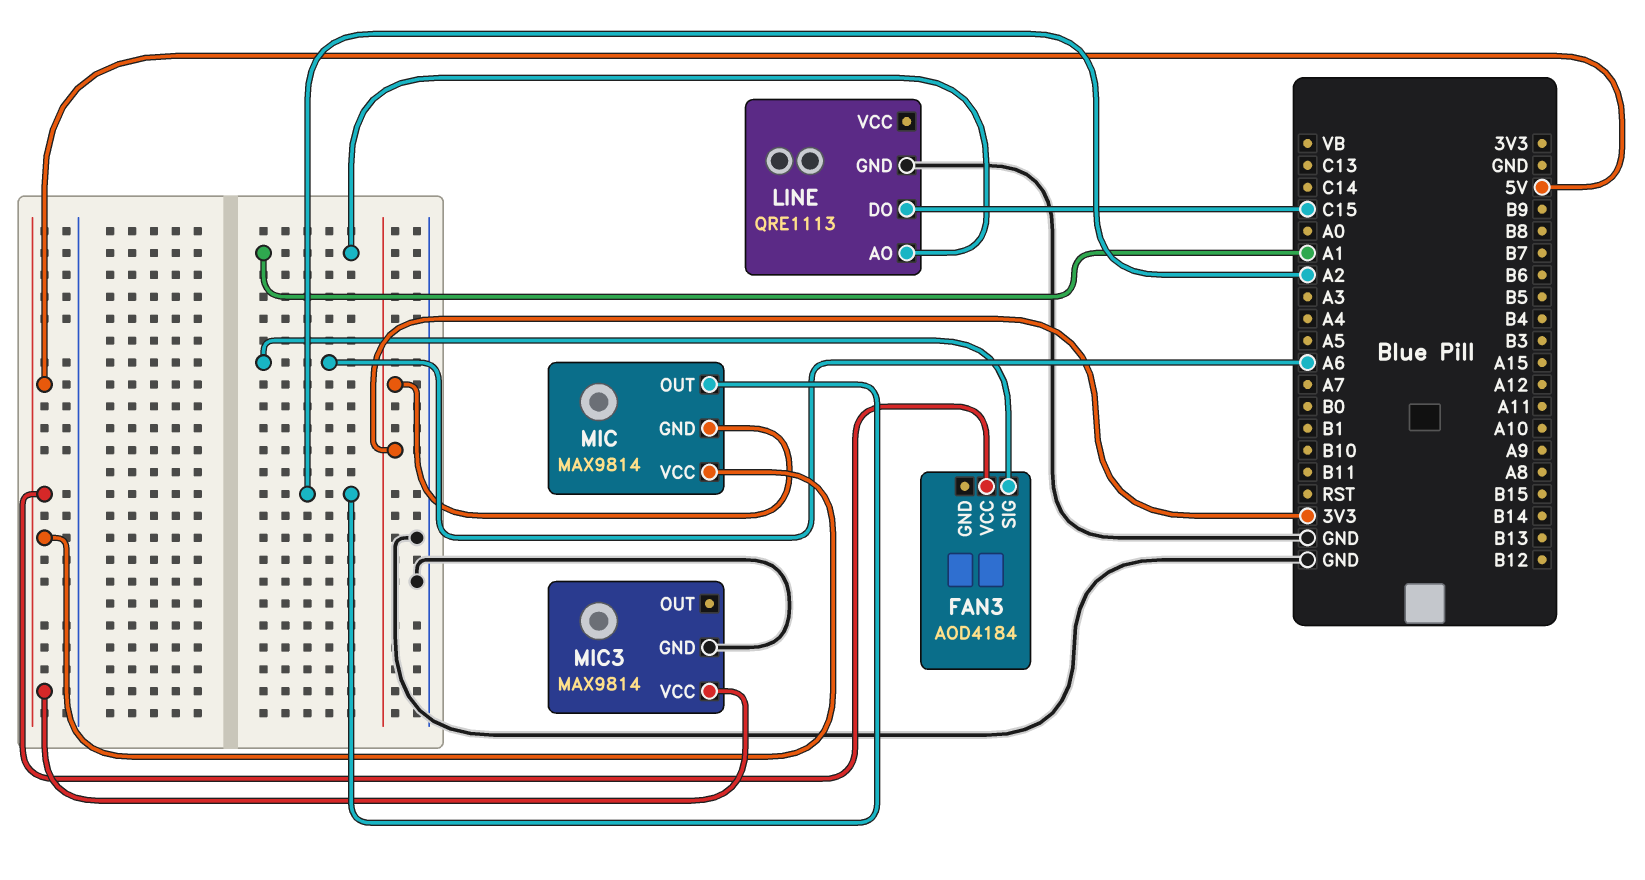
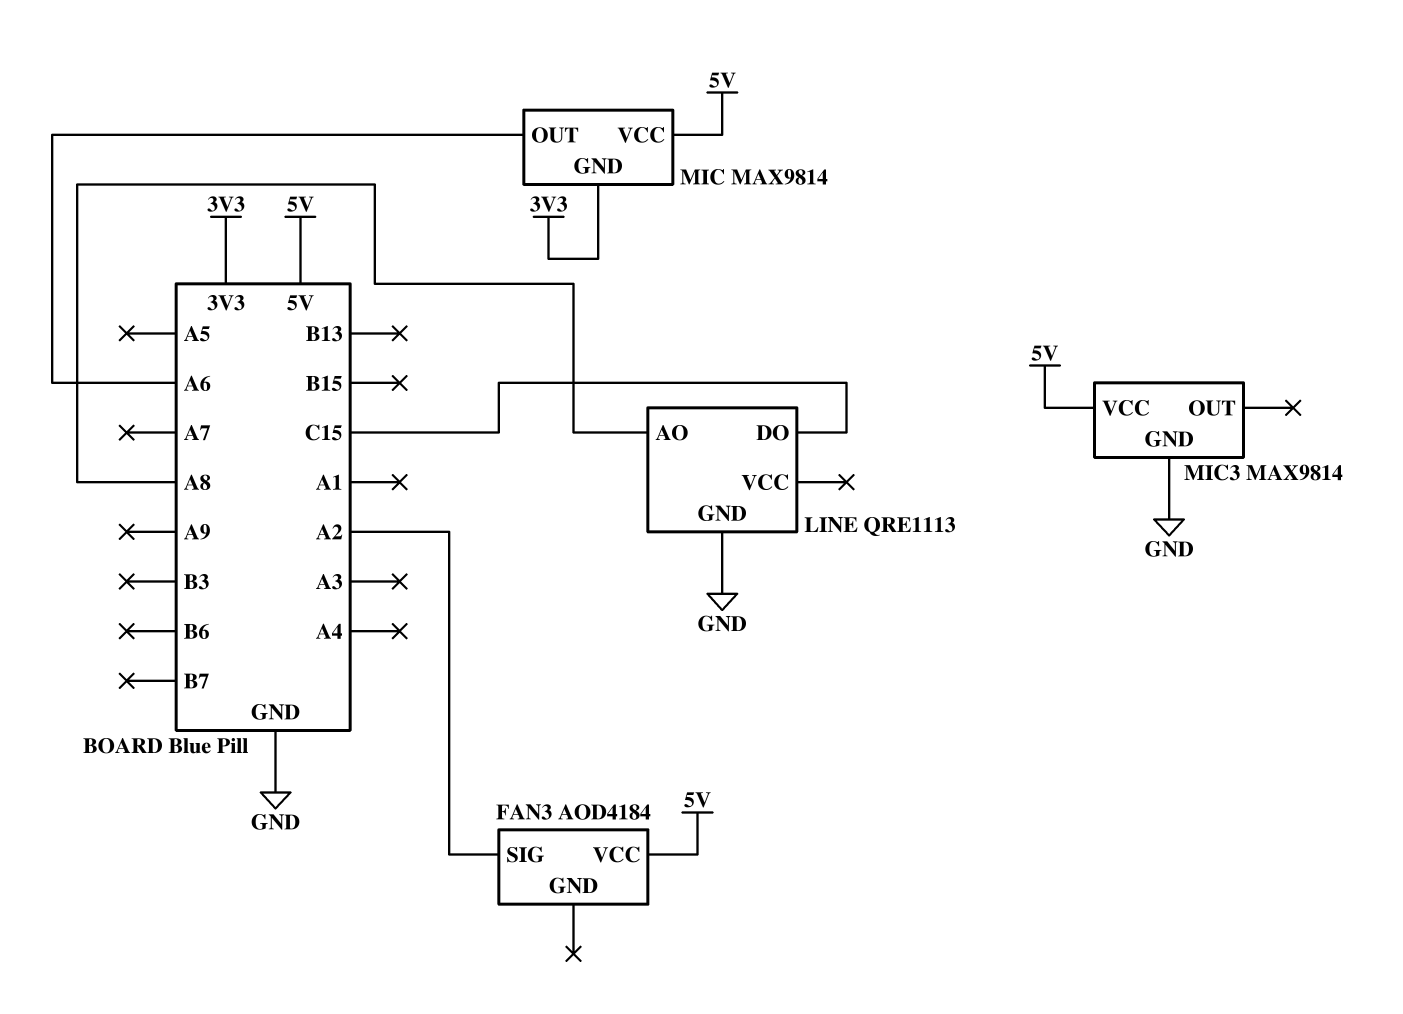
FAN3 pin SIG: A6 -> A2
LINE pin AO: A1 -> A8
MIC pin OUT: A2 -> A6

